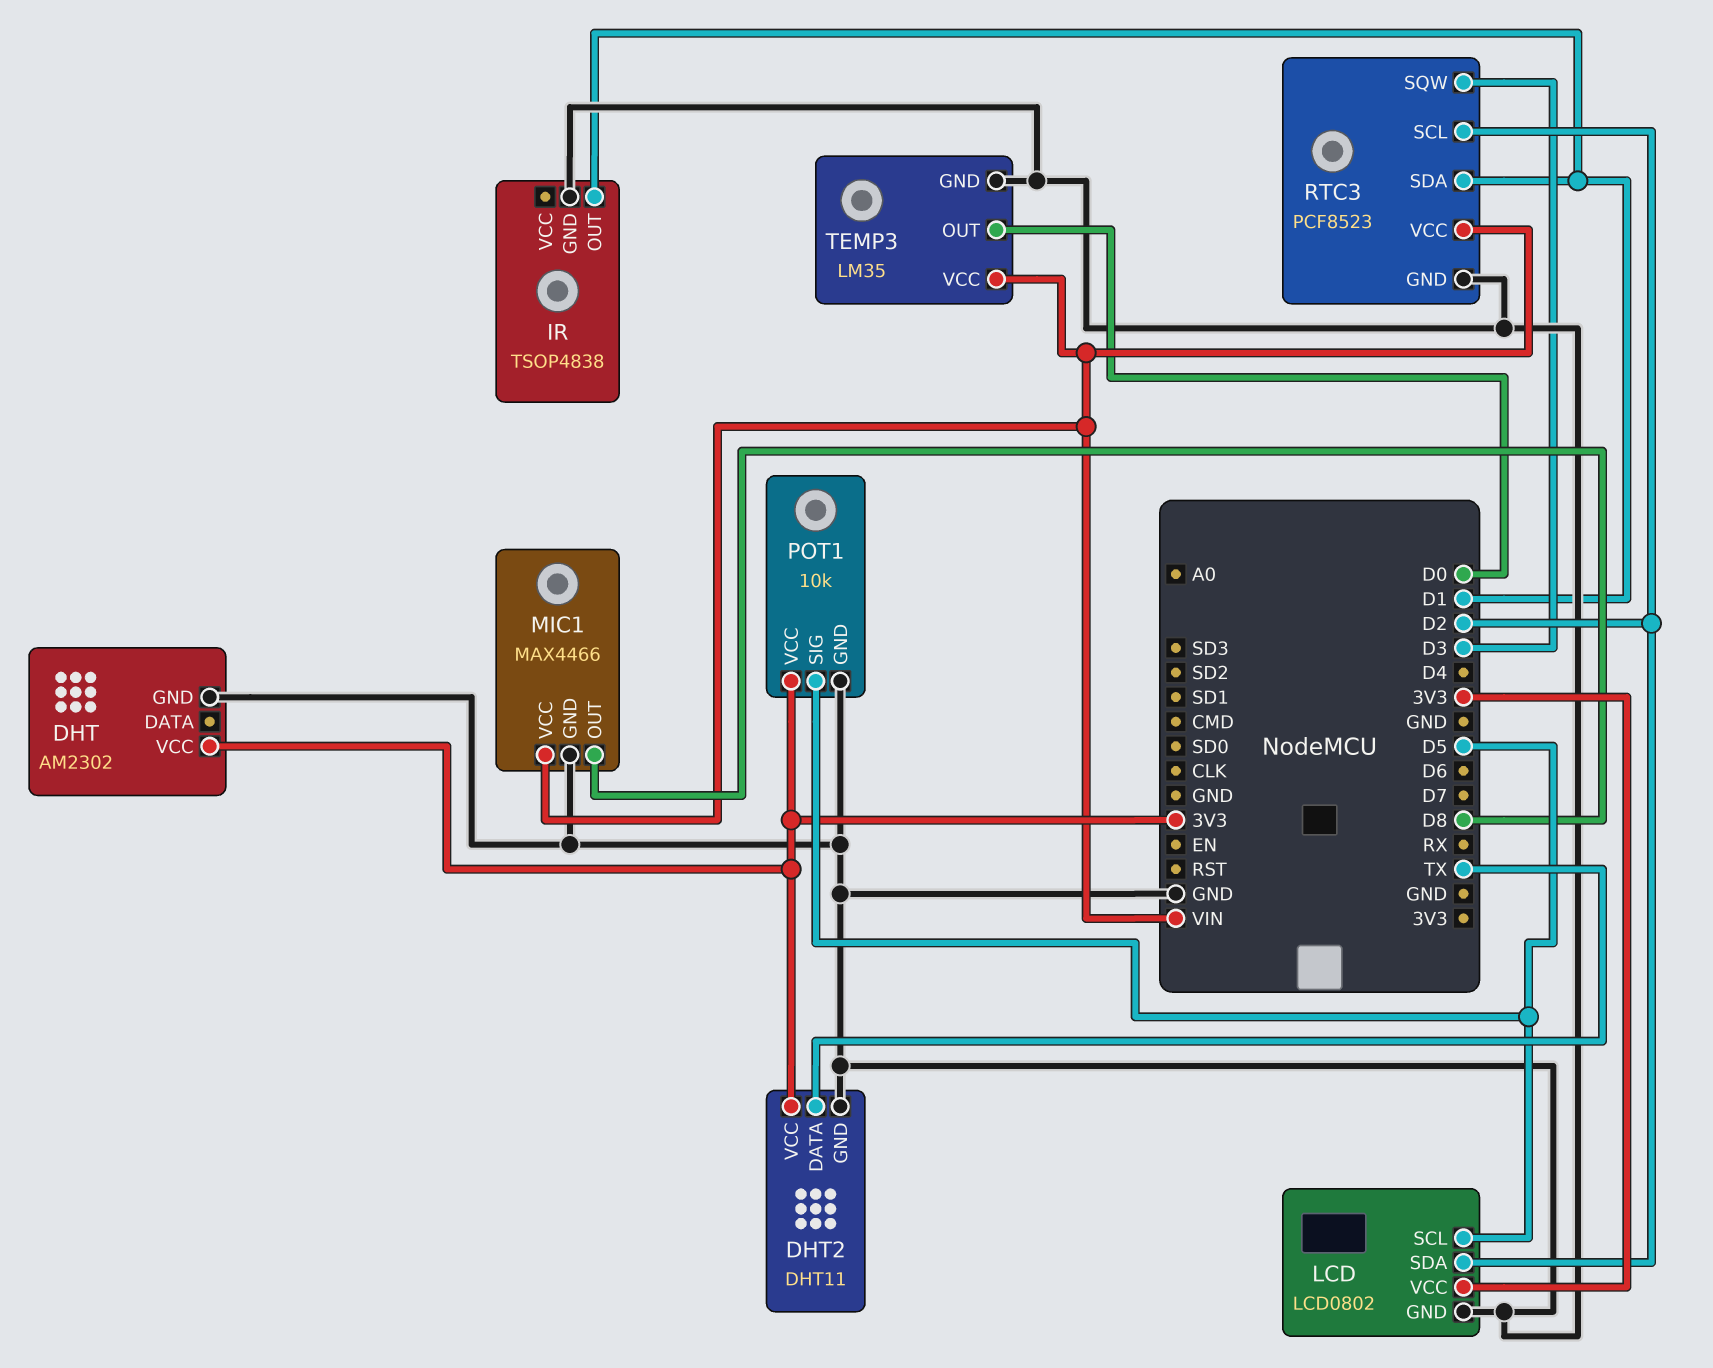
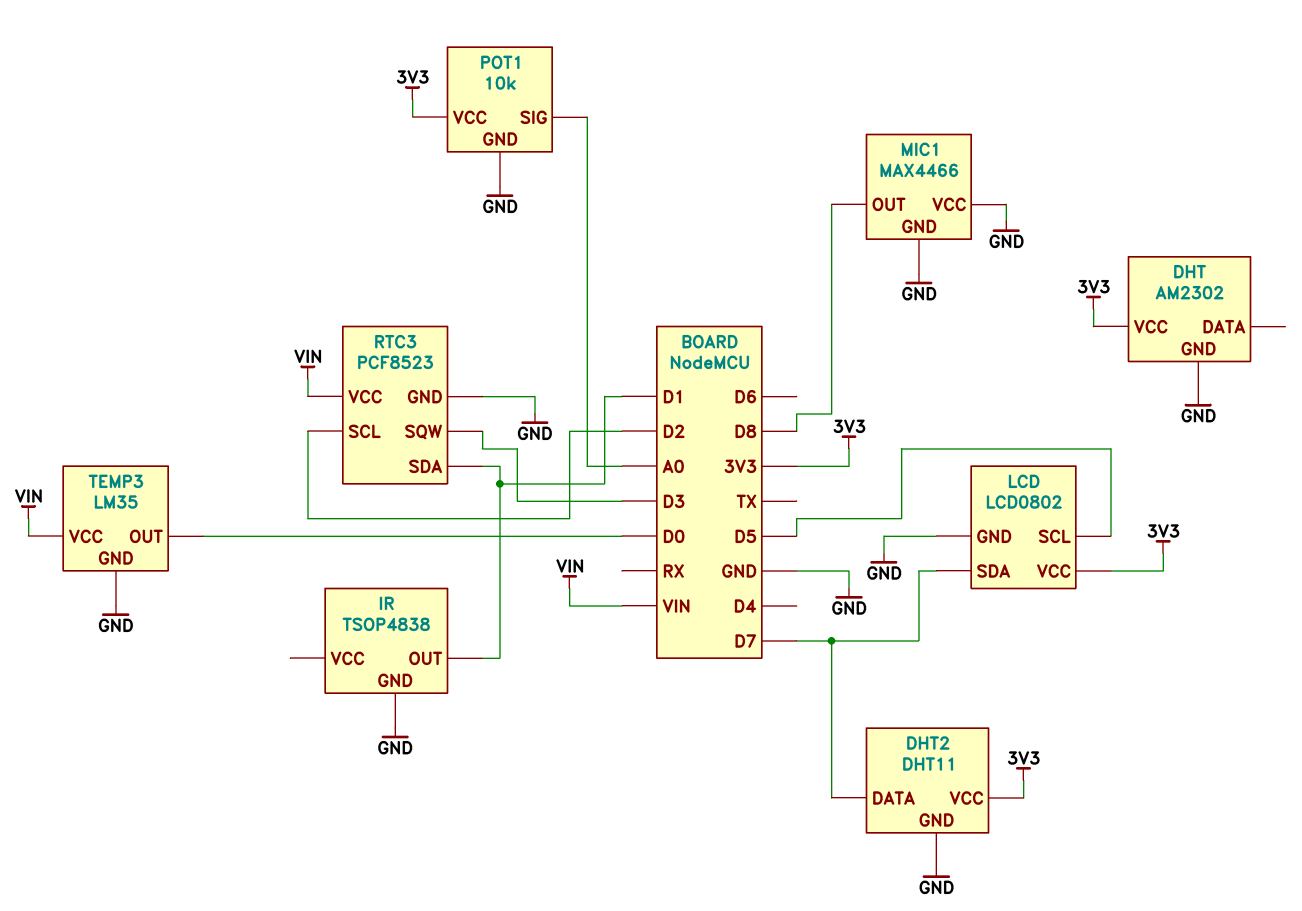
DHT2 pin DATA: TX -> D7
LCD pin SDA: D2 -> D7
MIC1 pin VCC: VIN -> GND
POT1 pin SIG: D5 -> A0

